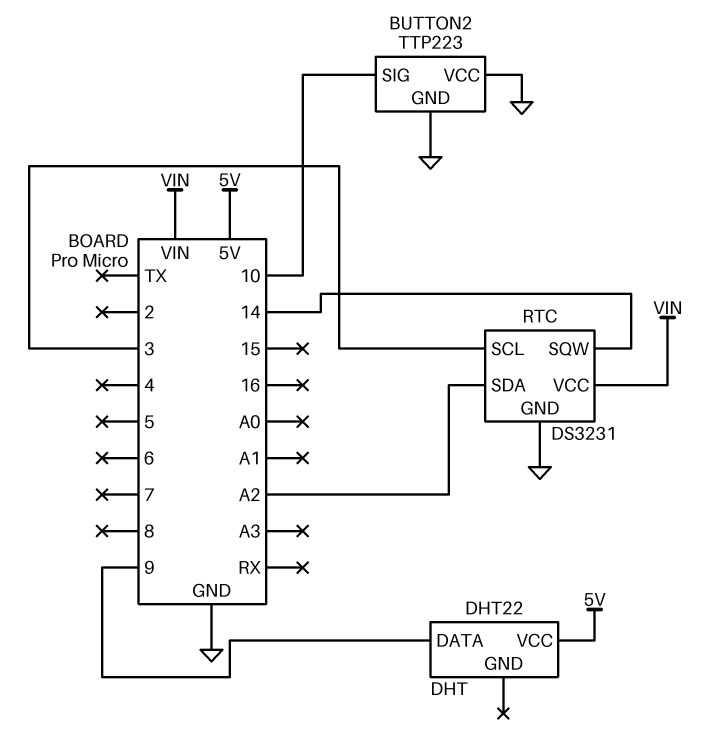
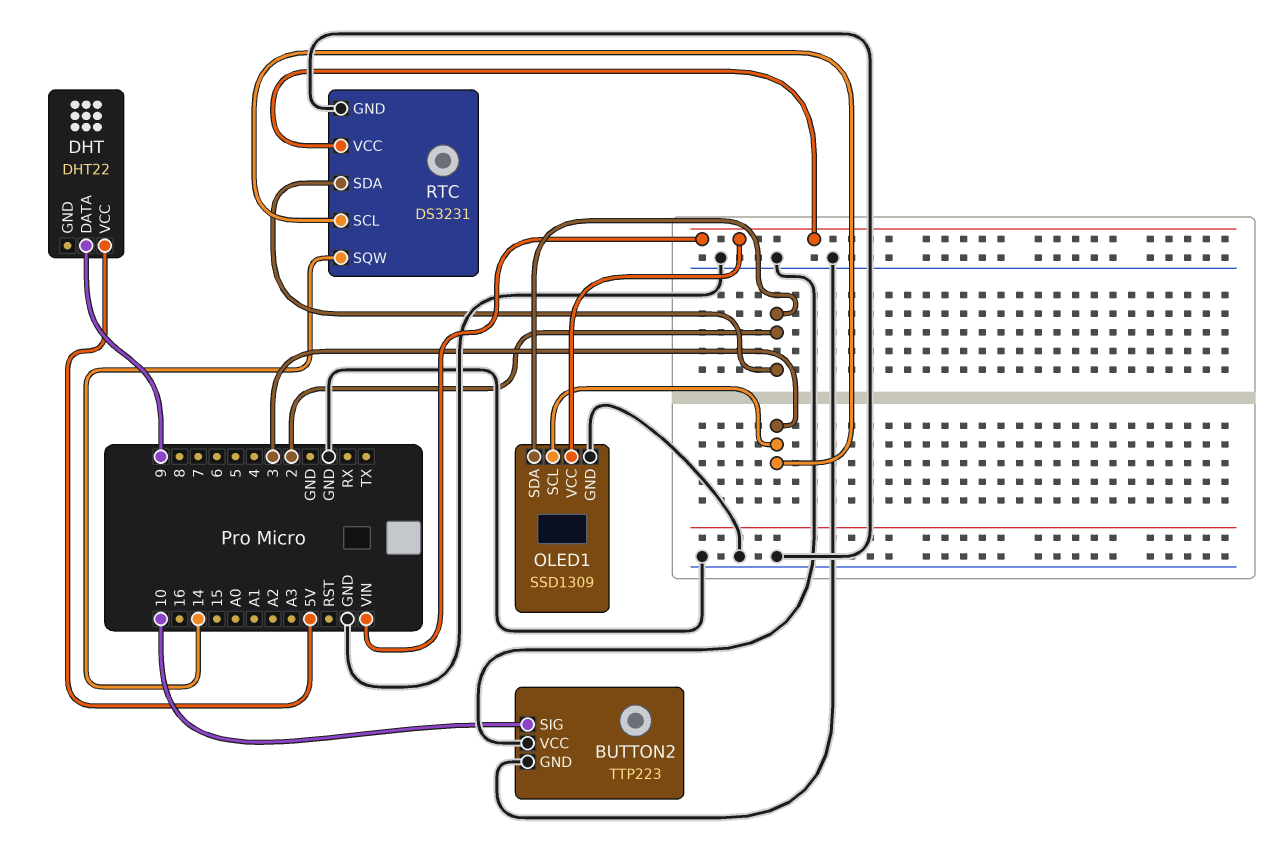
OLED1: none -> SSD1309
OLED1 pin GND: none -> GND
OLED1 pin SCL: none -> 3
OLED1 pin SDA: none -> 2
OLED1 pin VCC: none -> VIN
RTC pin SDA: A2 -> 2

